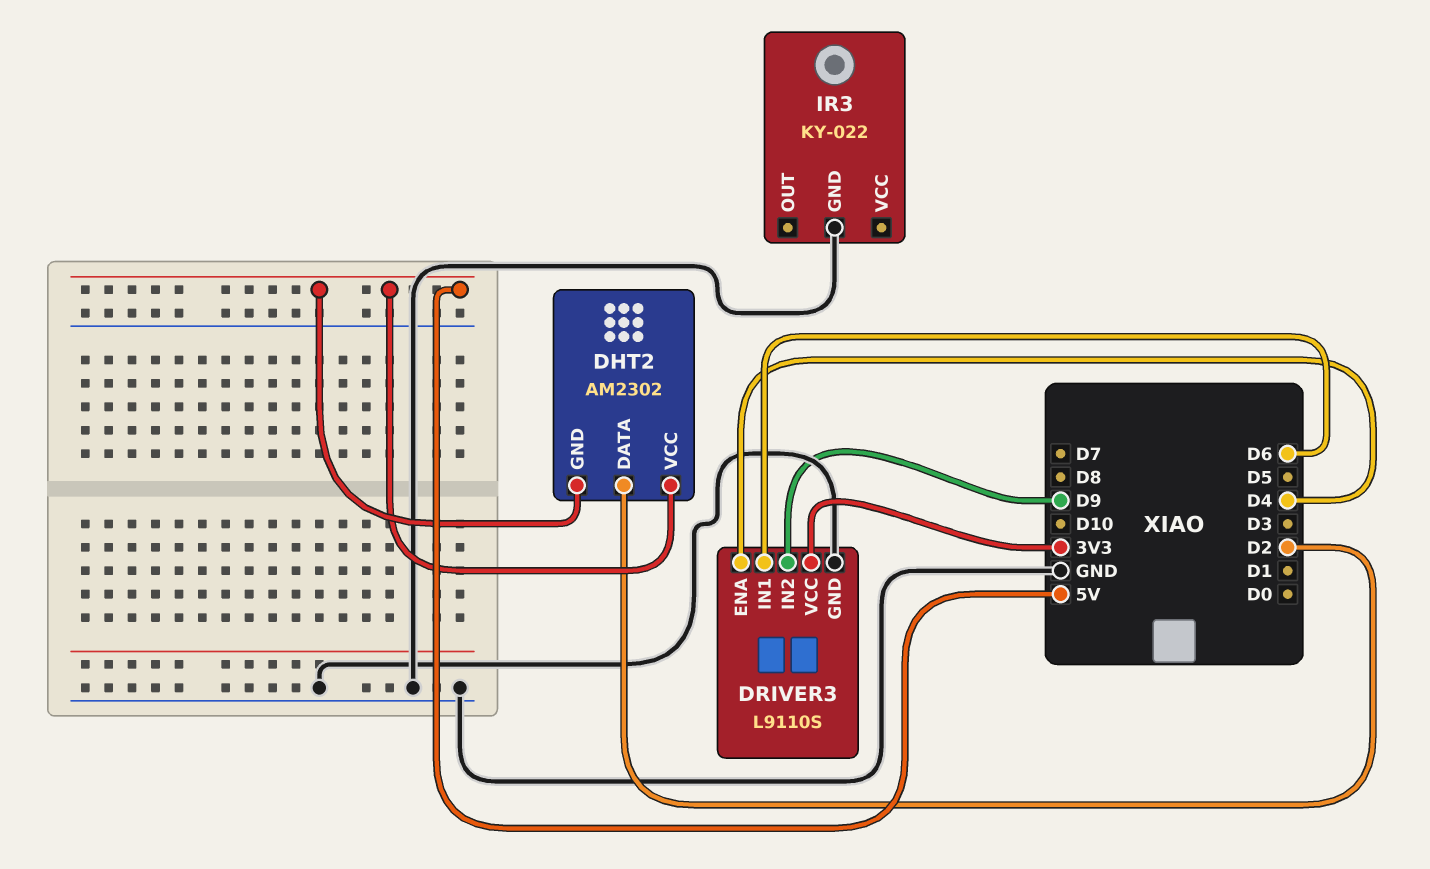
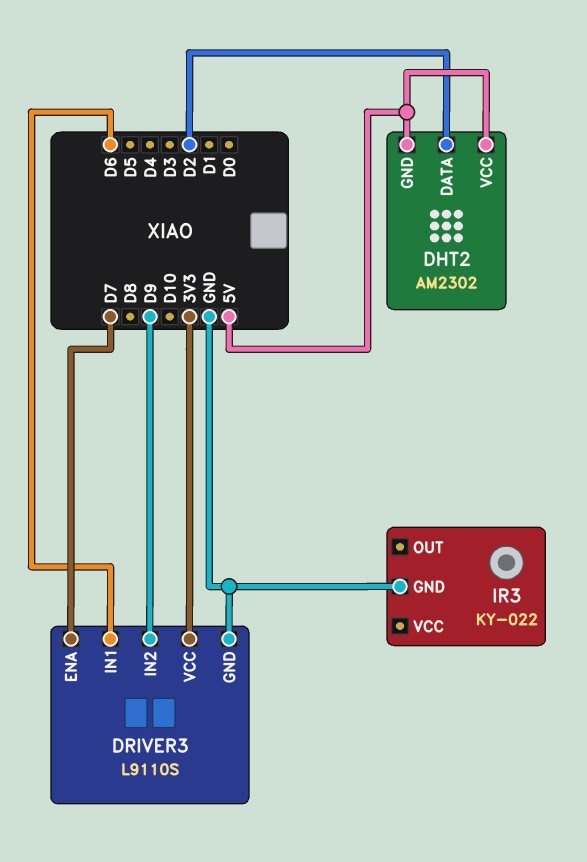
DRIVER3 pin ENA: D4 -> D7

